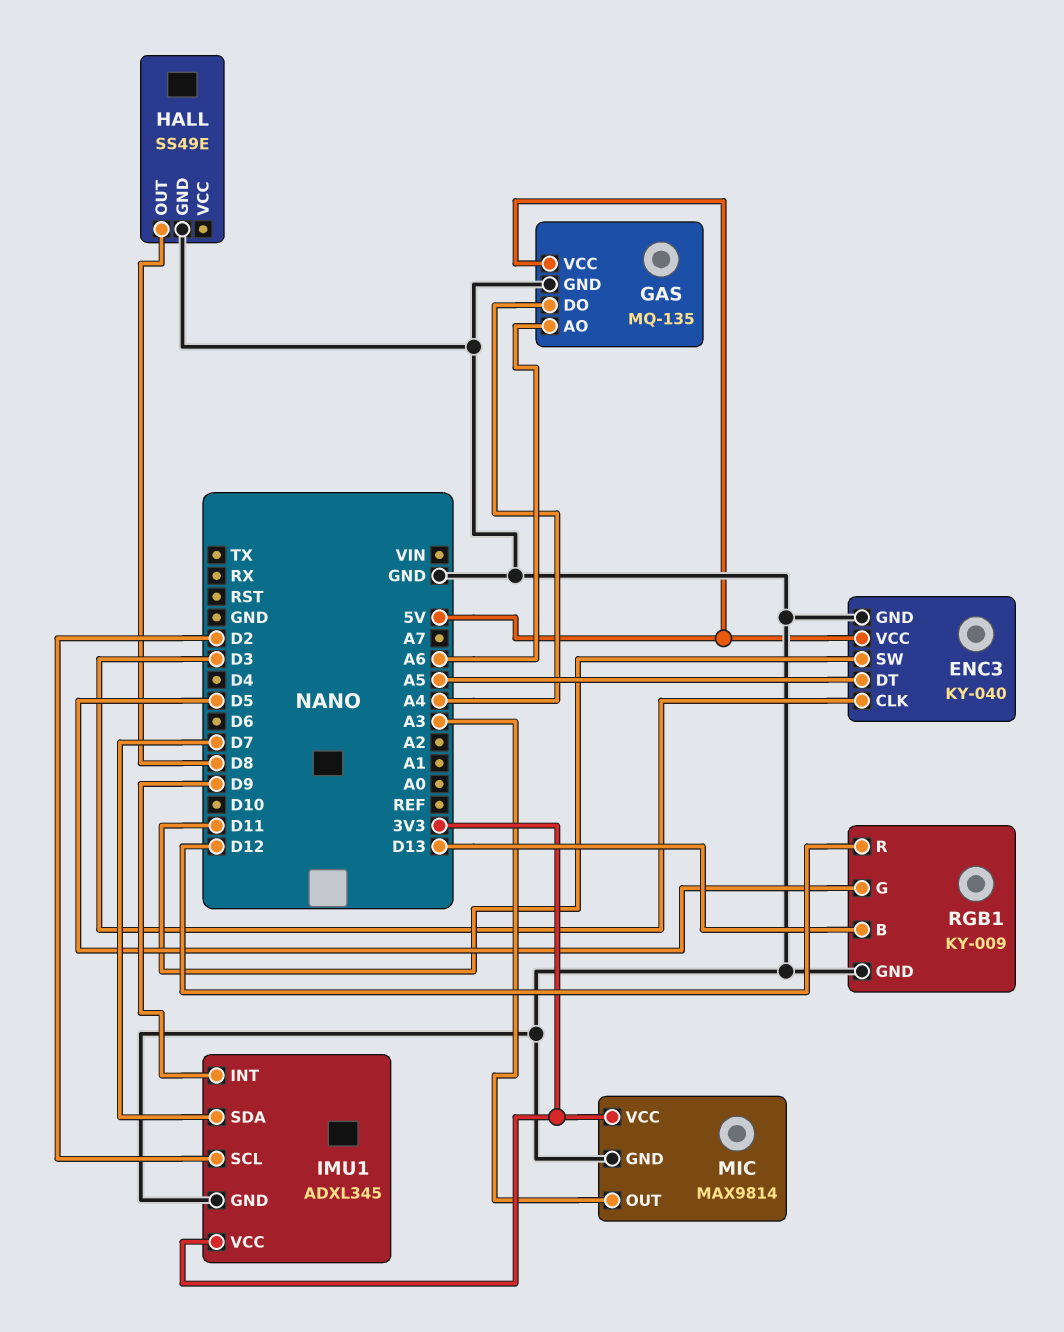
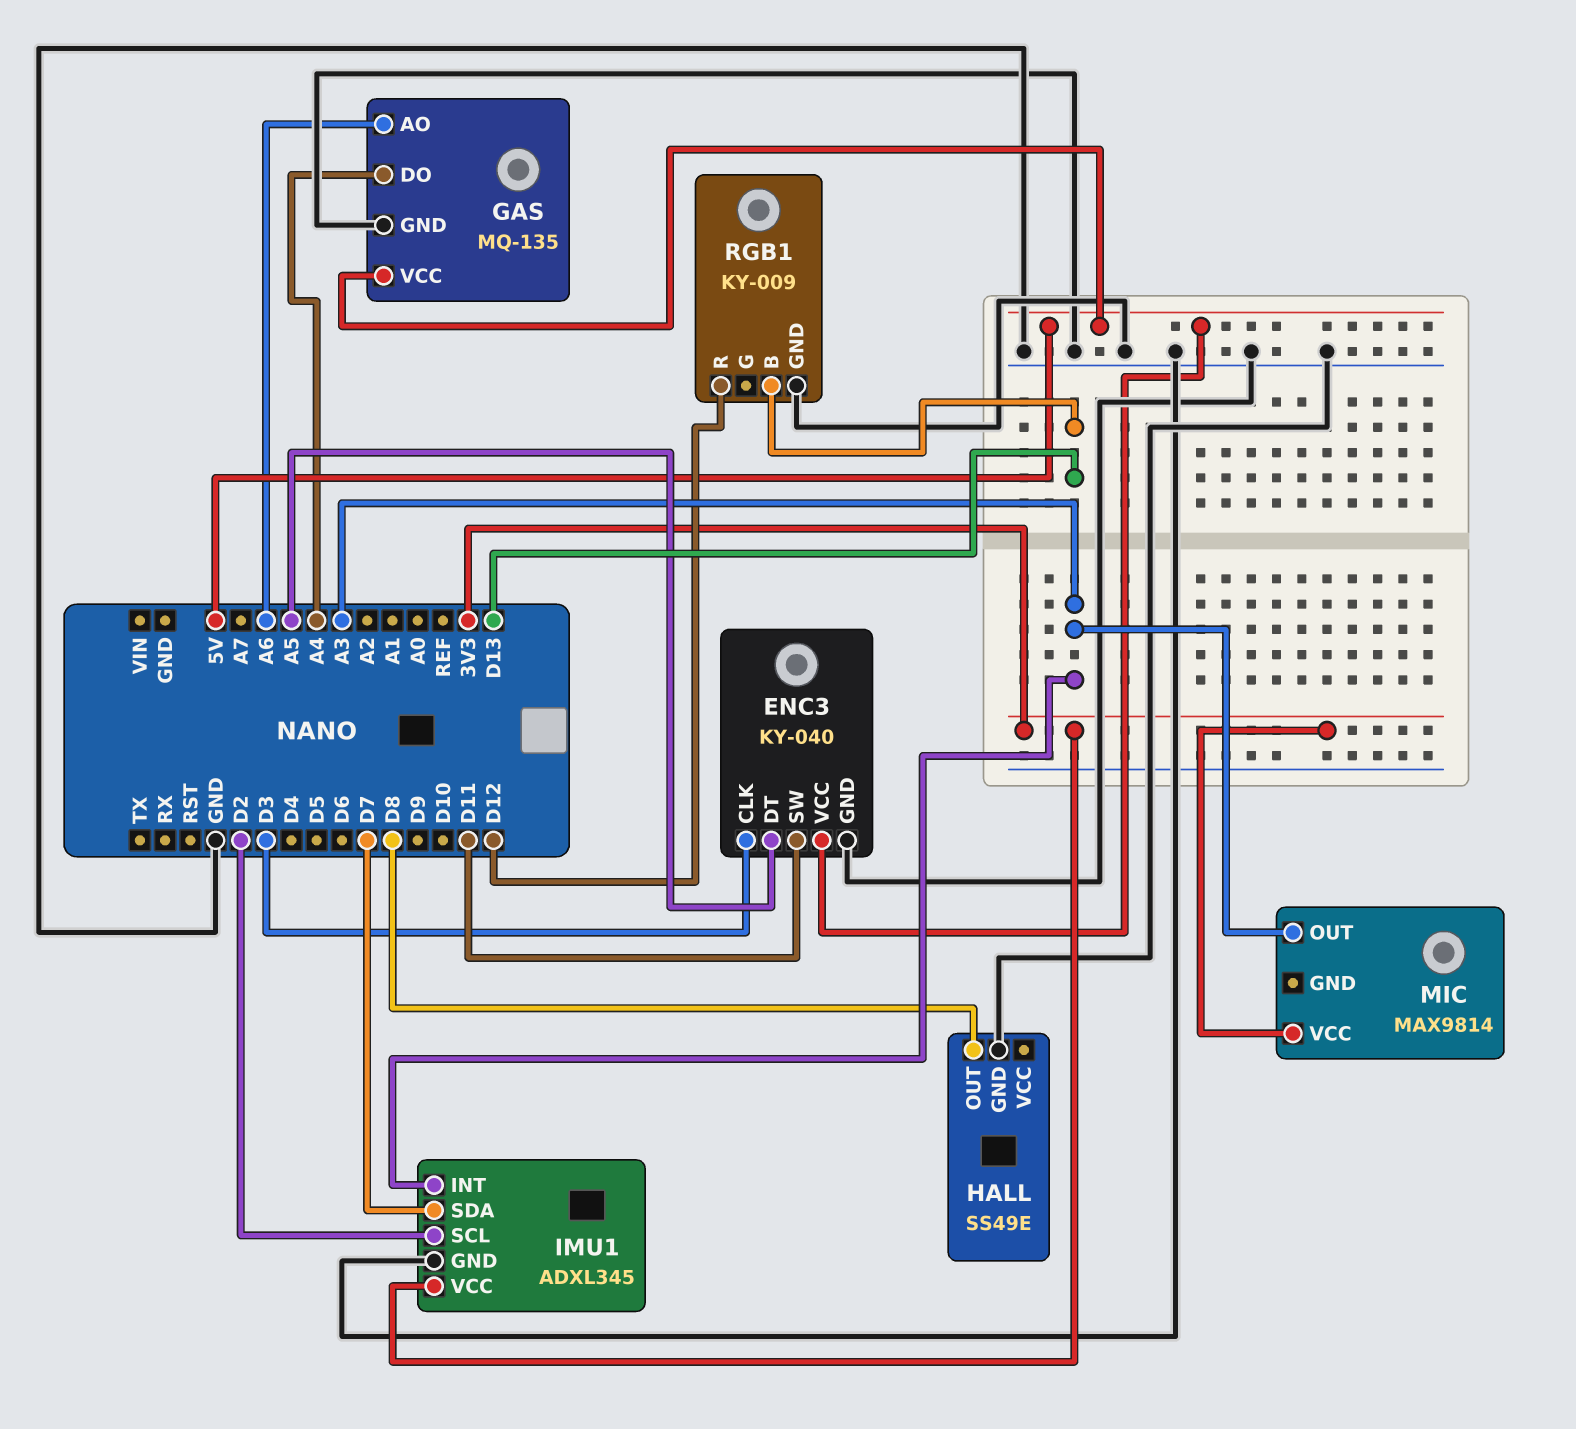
IMU1 pin INT: D9 -> A3
MIC pin GND: GND -> none
RGB1 pin G: D5 -> none

